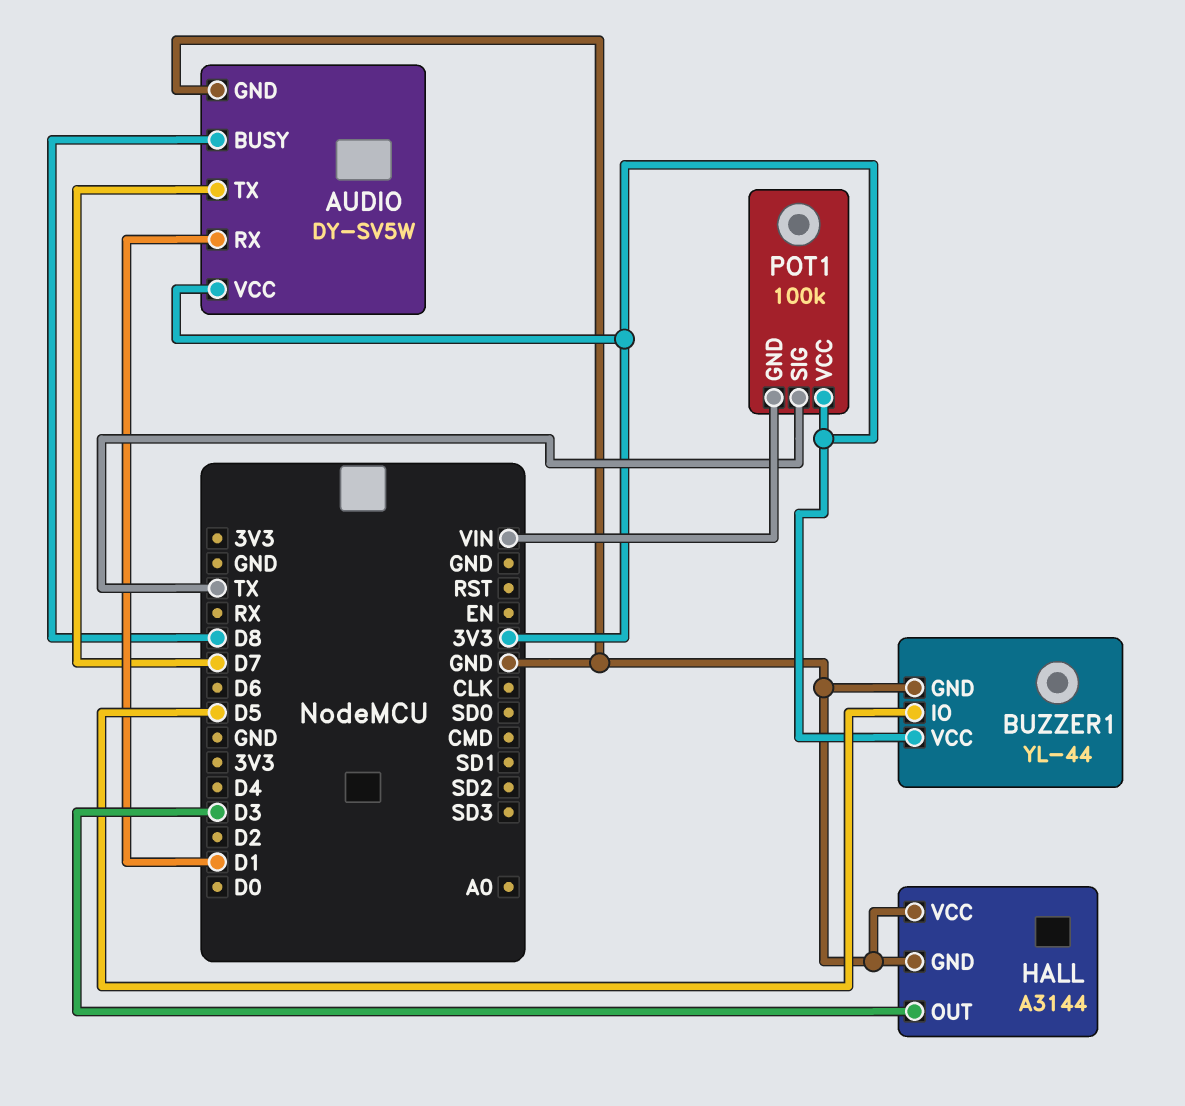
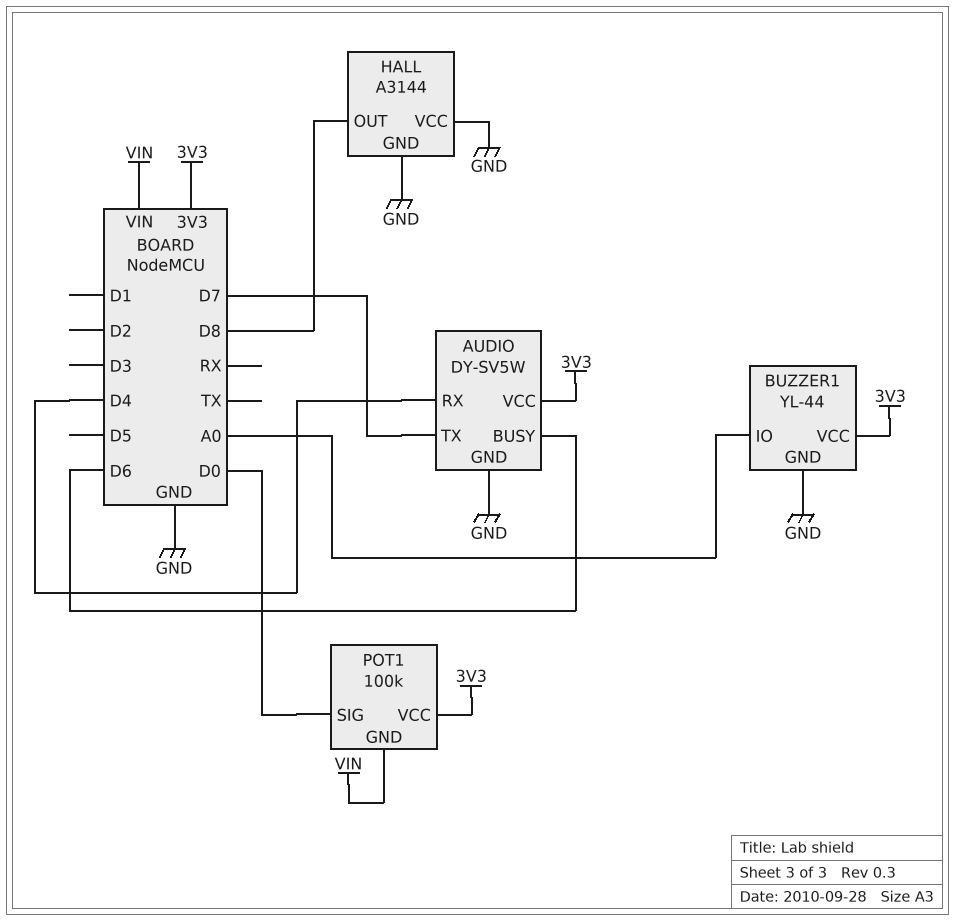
AUDIO pin BUSY: D8 -> D6
AUDIO pin RX: D1 -> D4
BUZZER1 pin IO: D5 -> A0
HALL pin OUT: D3 -> D8
POT1 pin SIG: TX -> D0

